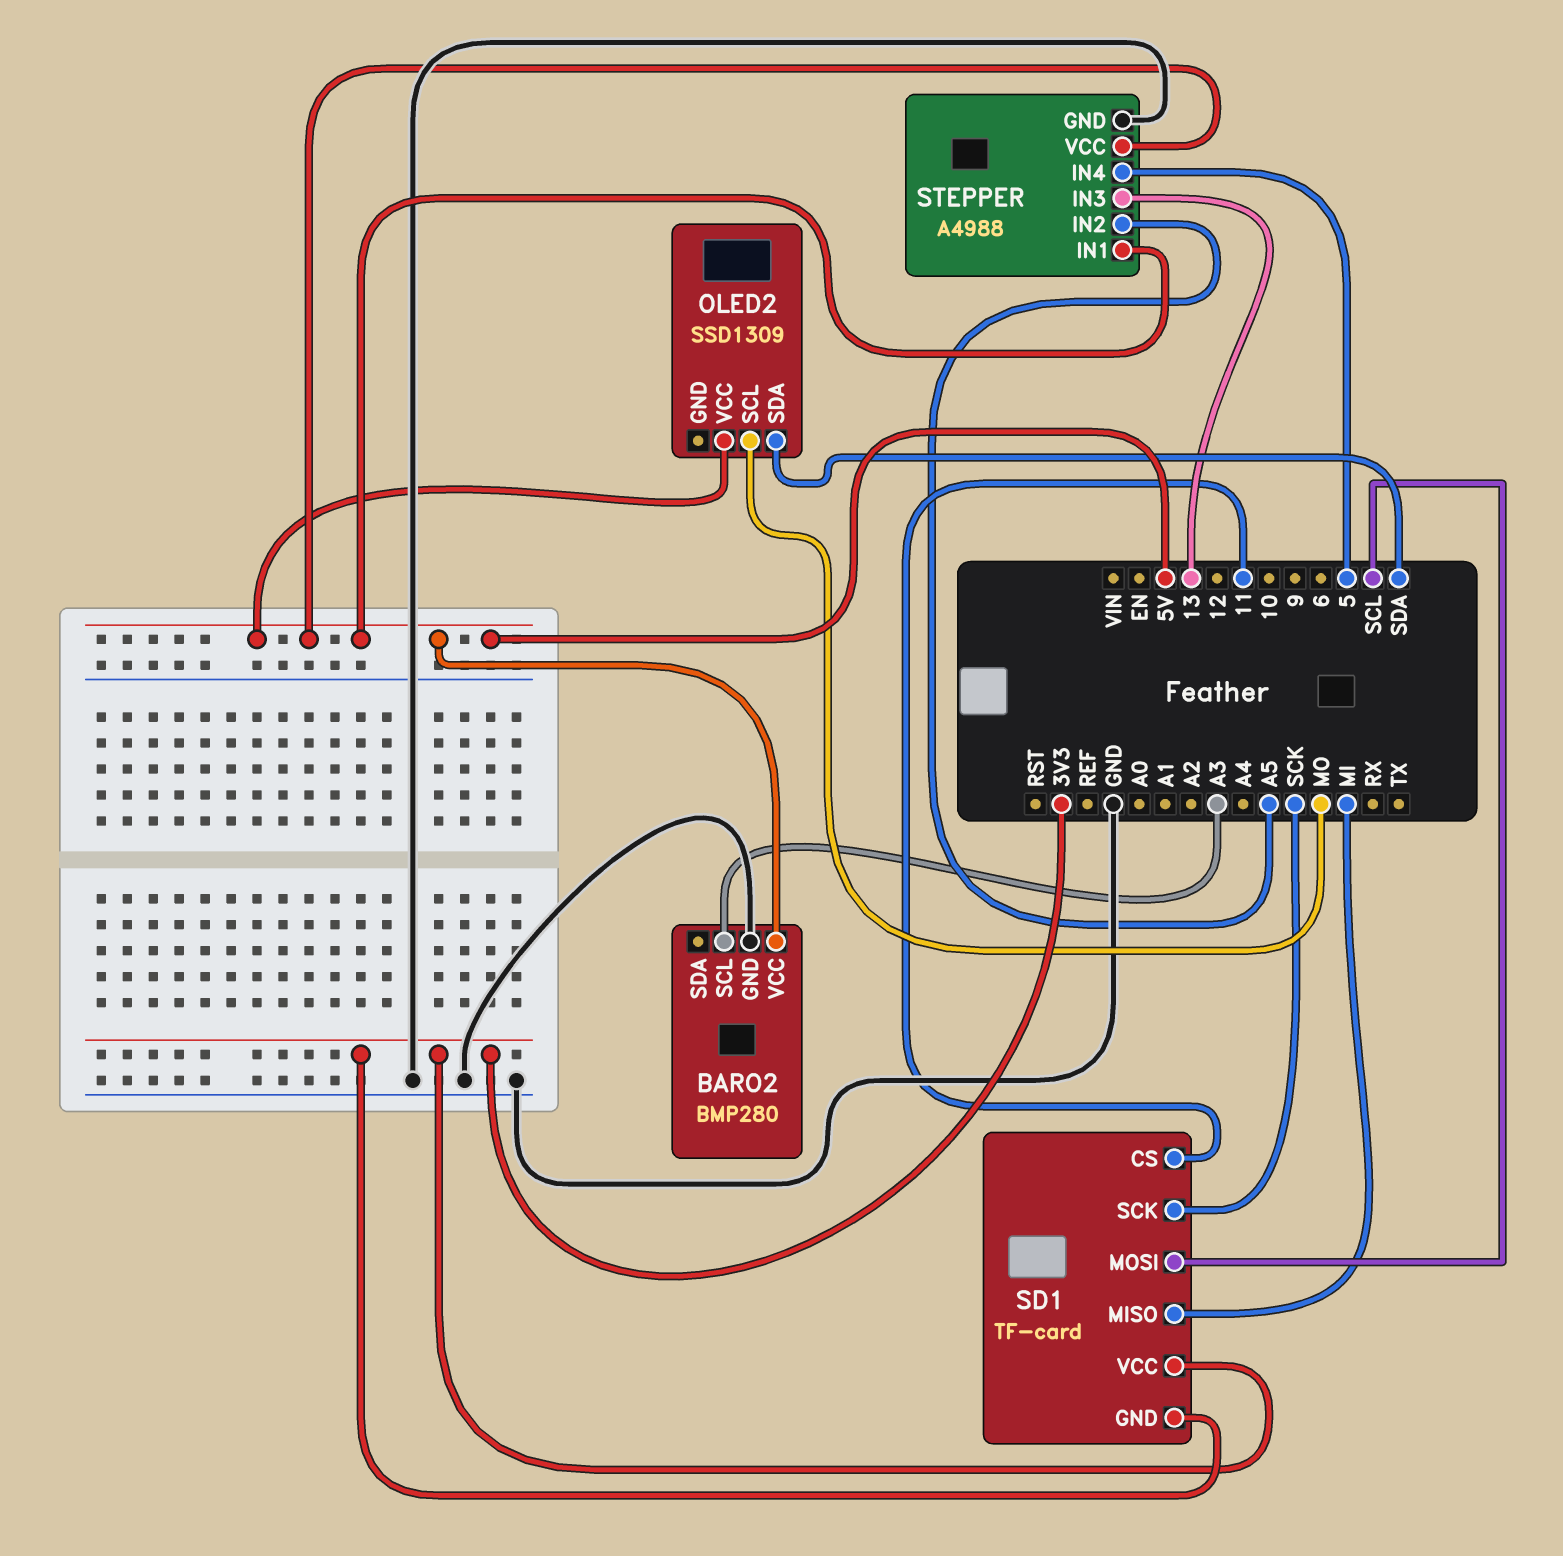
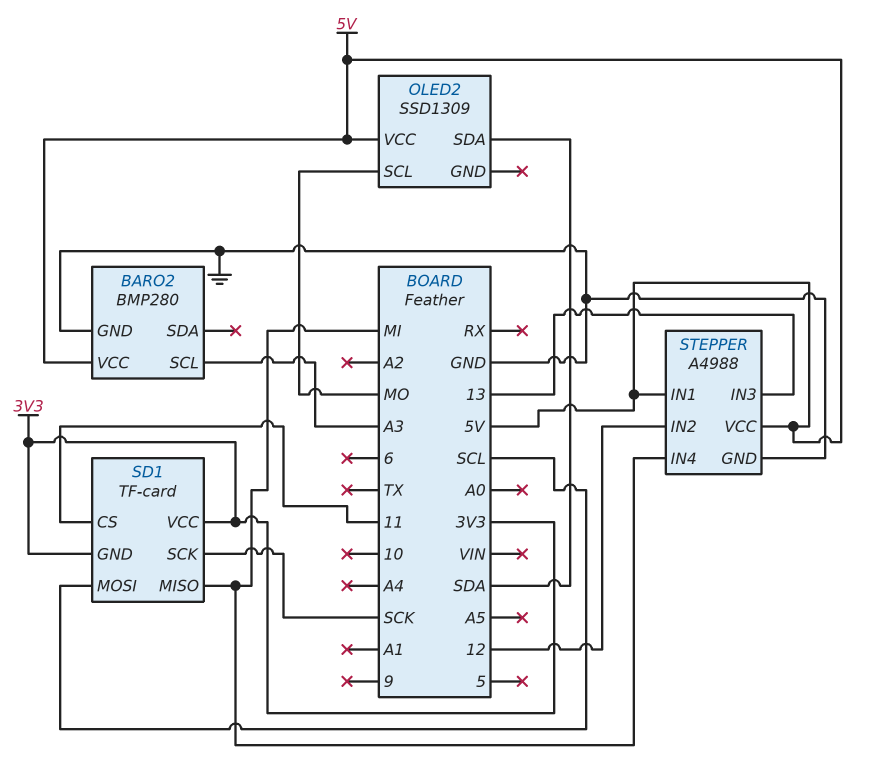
STEPPER pin IN2: A5 -> 12
STEPPER pin IN4: 5 -> MI

